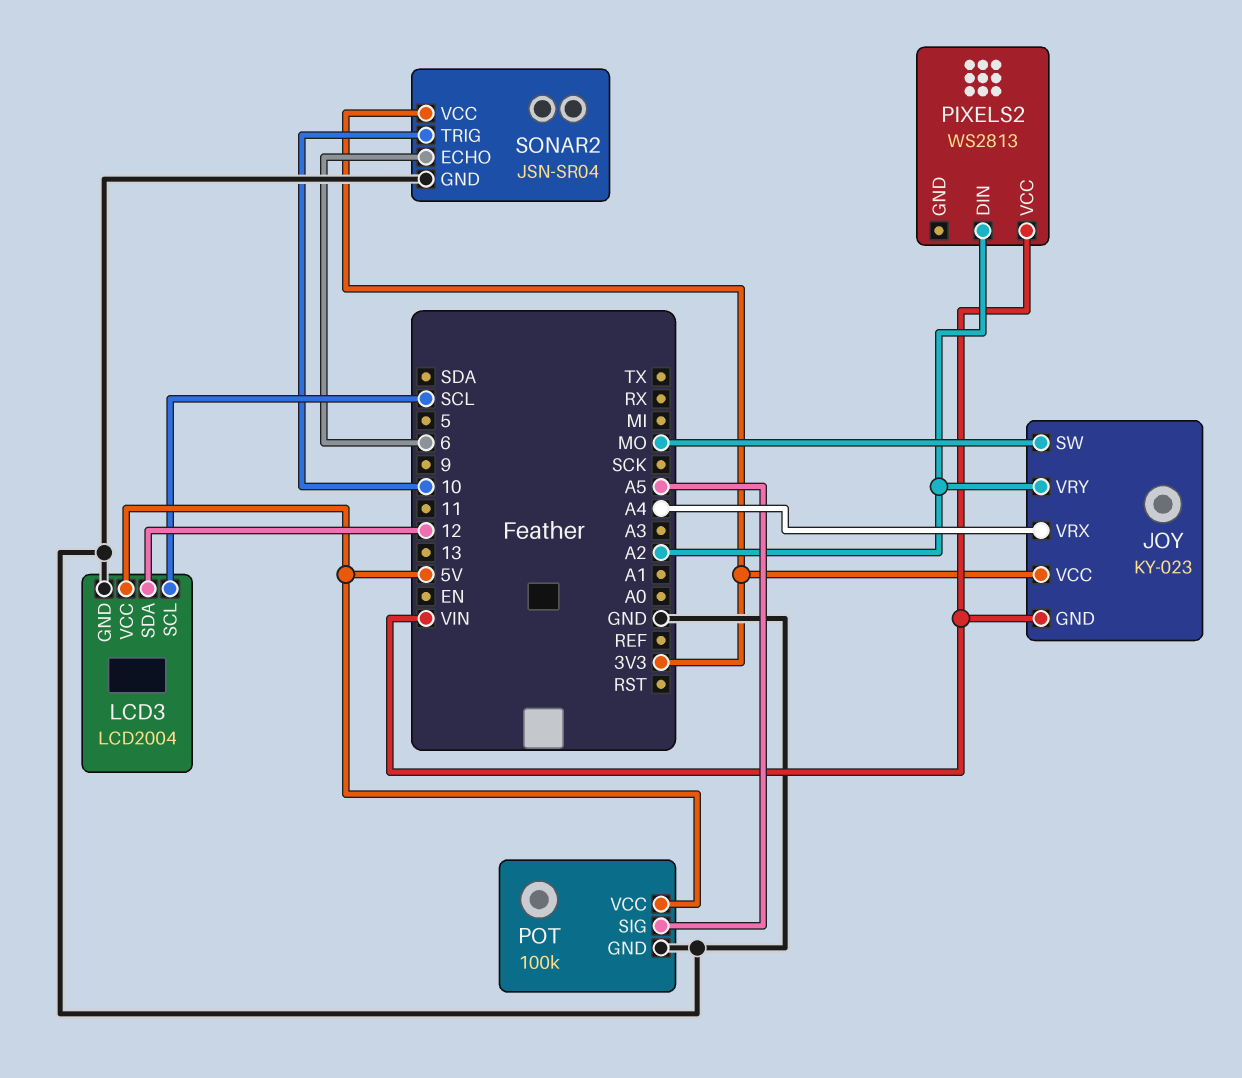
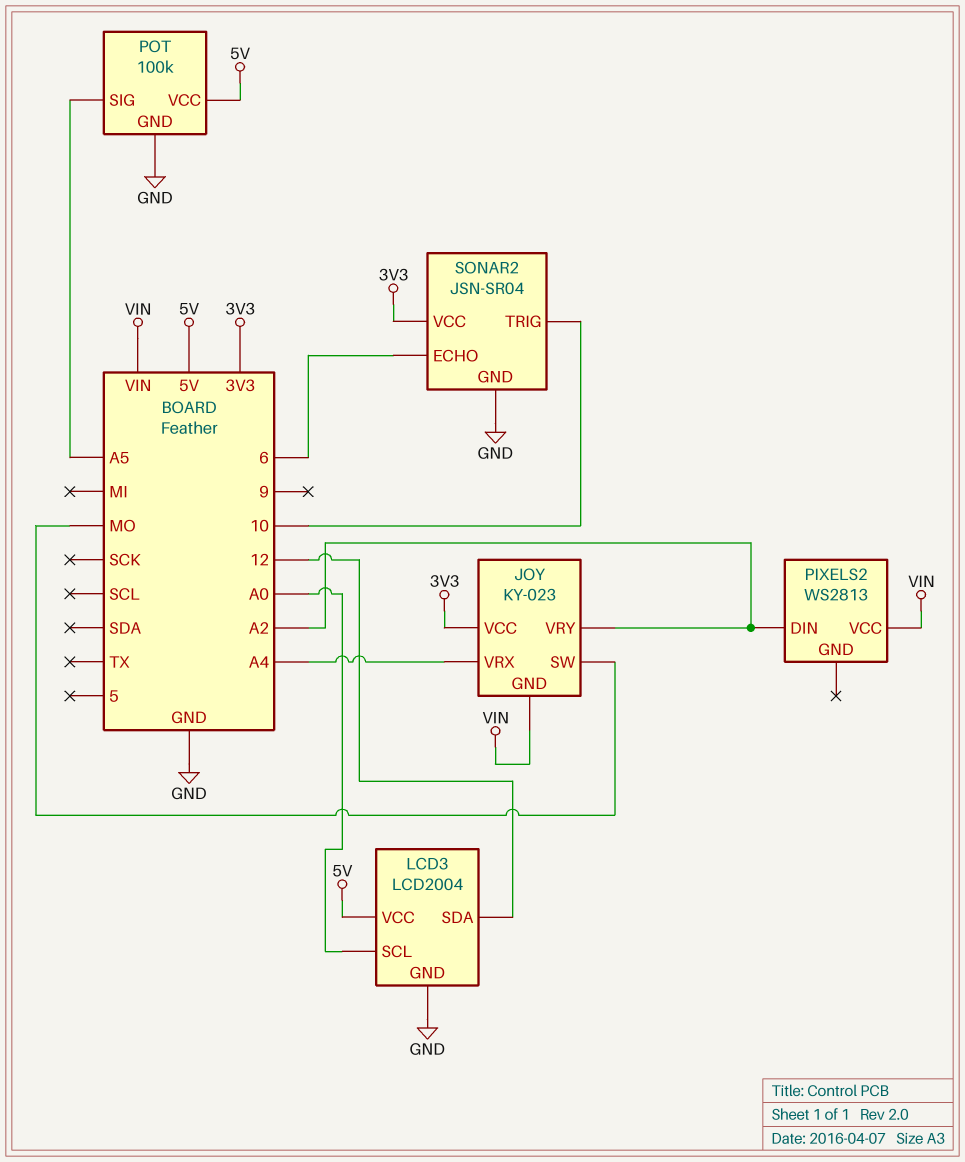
LCD3 pin SCL: SCL -> A0

